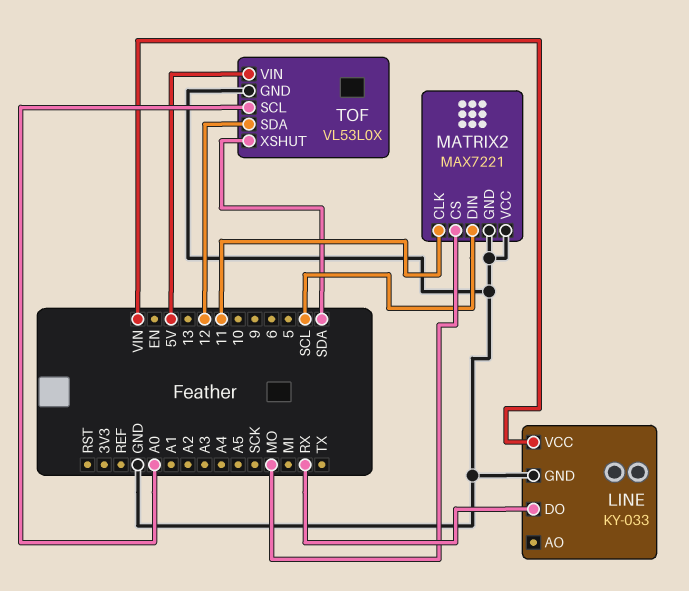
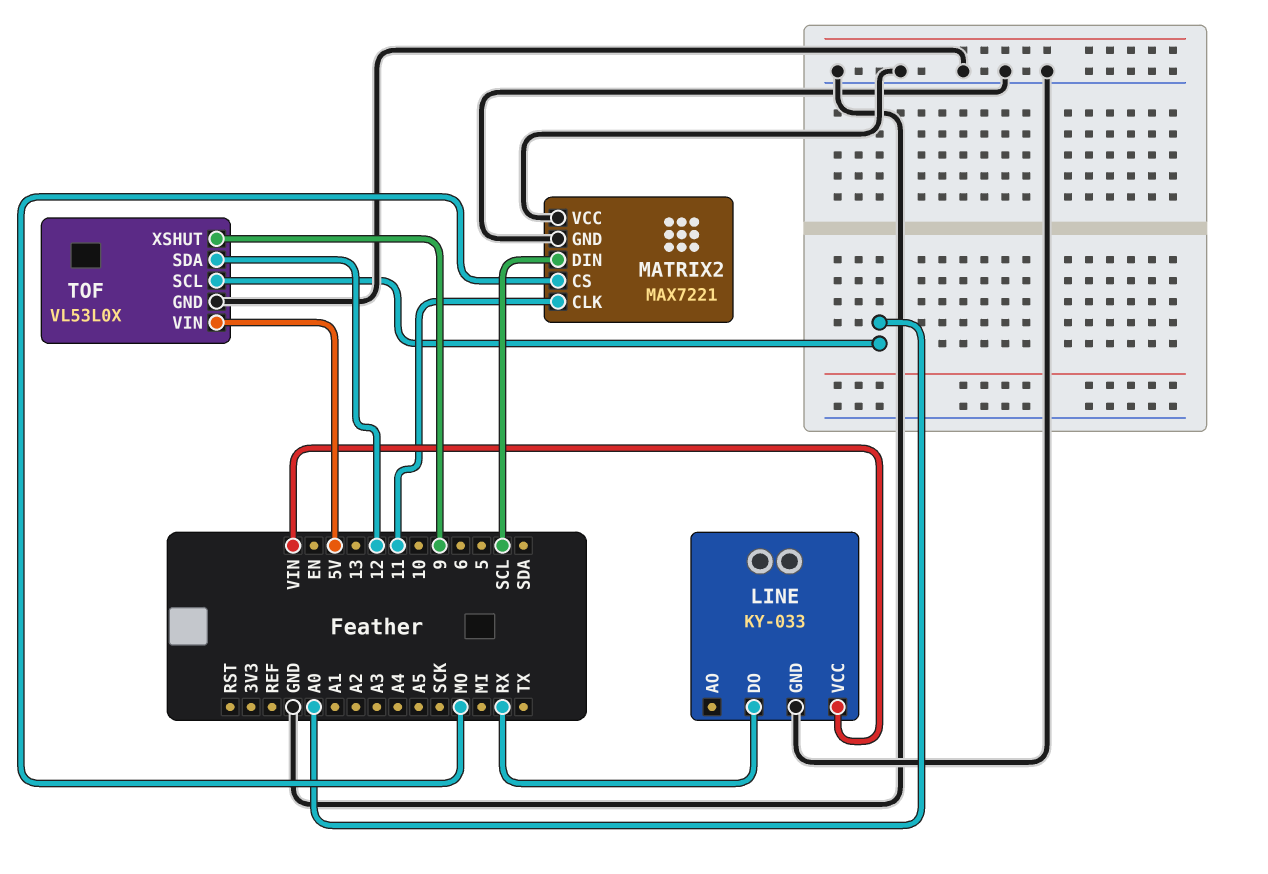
TOF pin XSHUT: SDA -> 9

